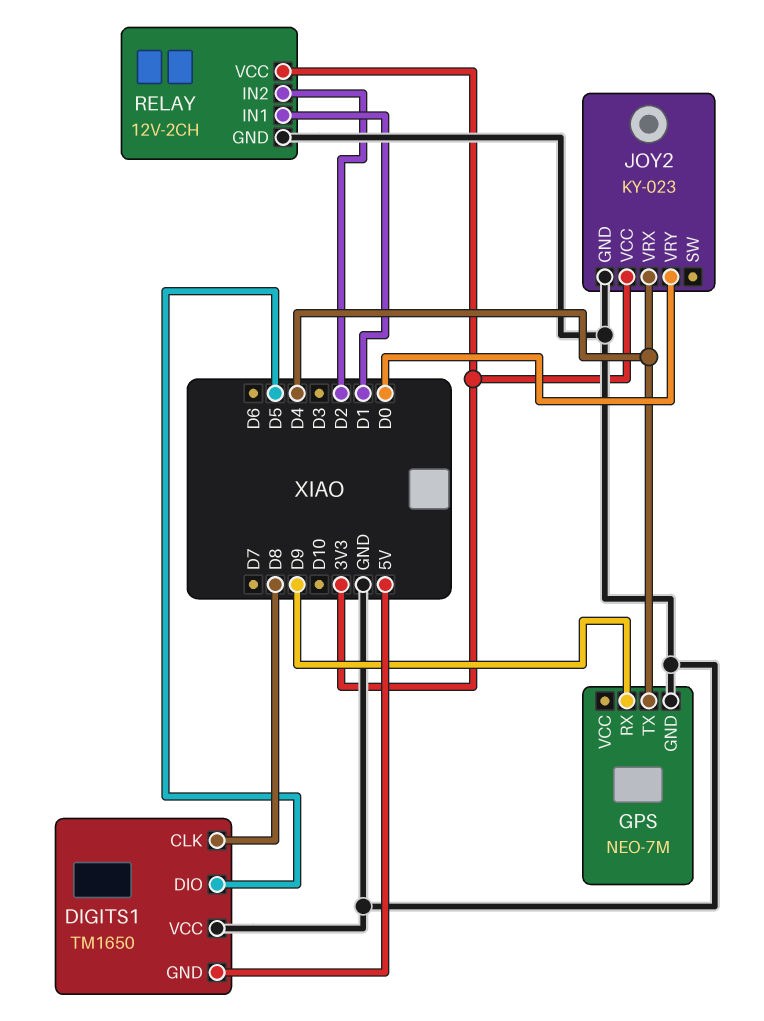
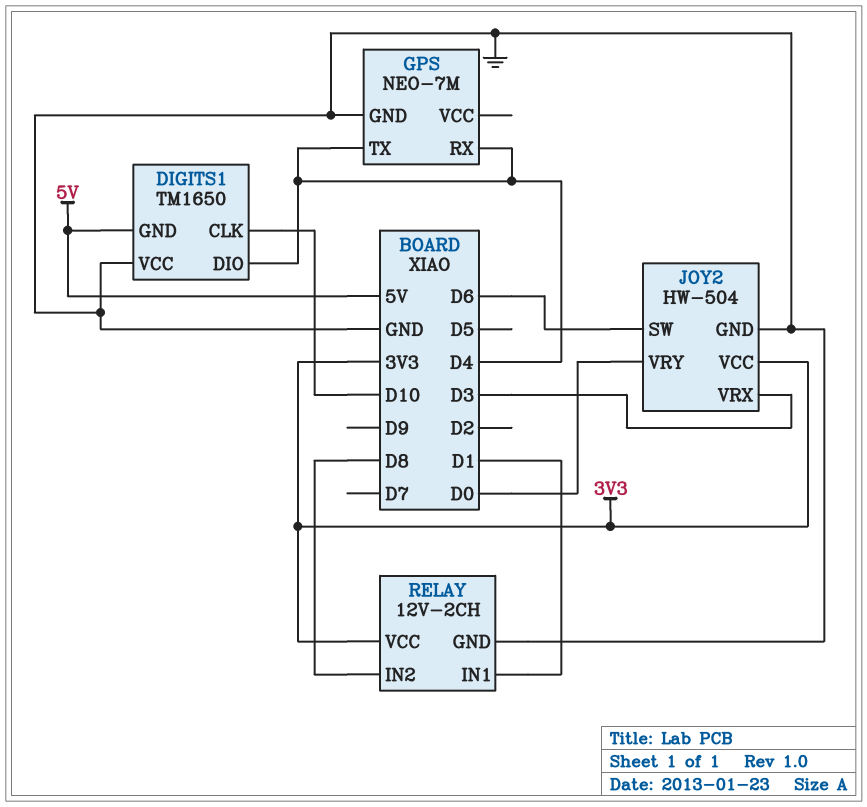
DIGITS1 pin CLK: D8 -> D10
DIGITS1 pin DIO: D5 -> D4
GPS pin RX: D9 -> D4
JOY2: KY-023 -> HW-504
JOY2 pin SW: none -> D6
JOY2 pin VRX: D4 -> D3
RELAY pin IN2: D2 -> D8

